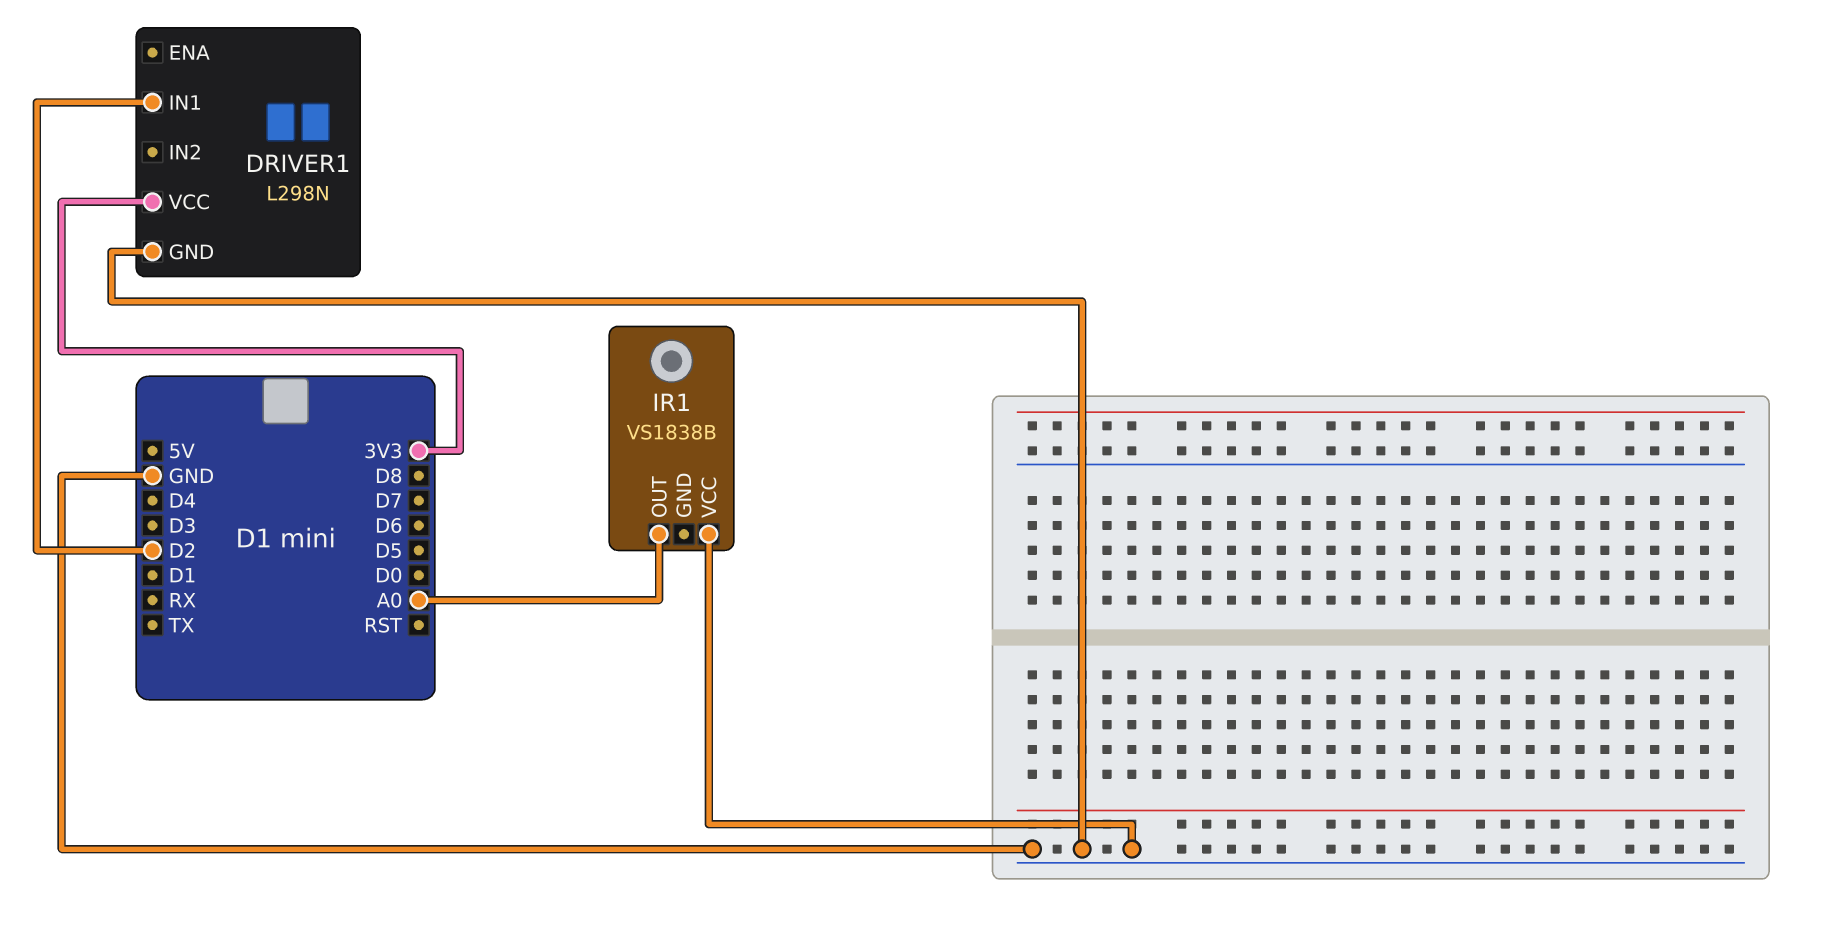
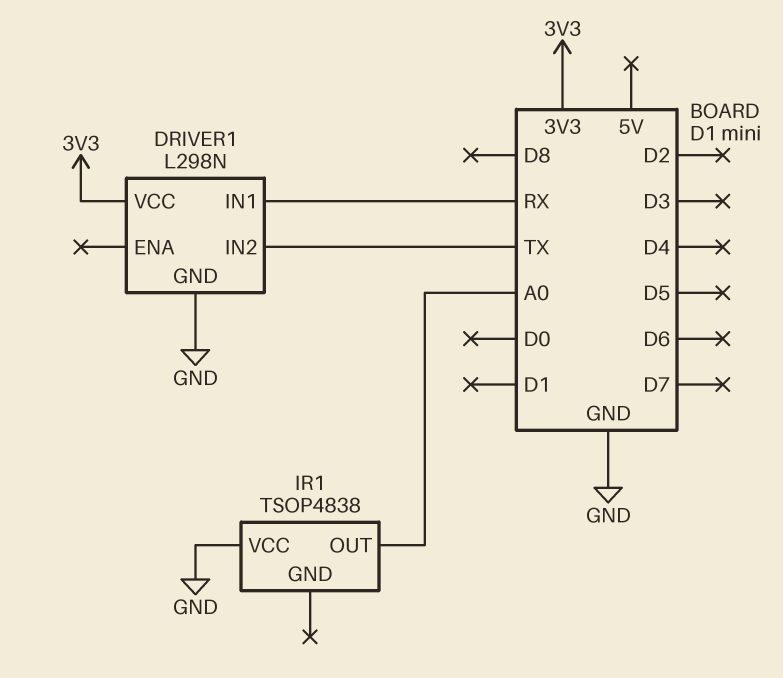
DRIVER1 pin IN1: D2 -> RX
DRIVER1 pin IN2: none -> TX
IR1: VS1838B -> TSOP4838

